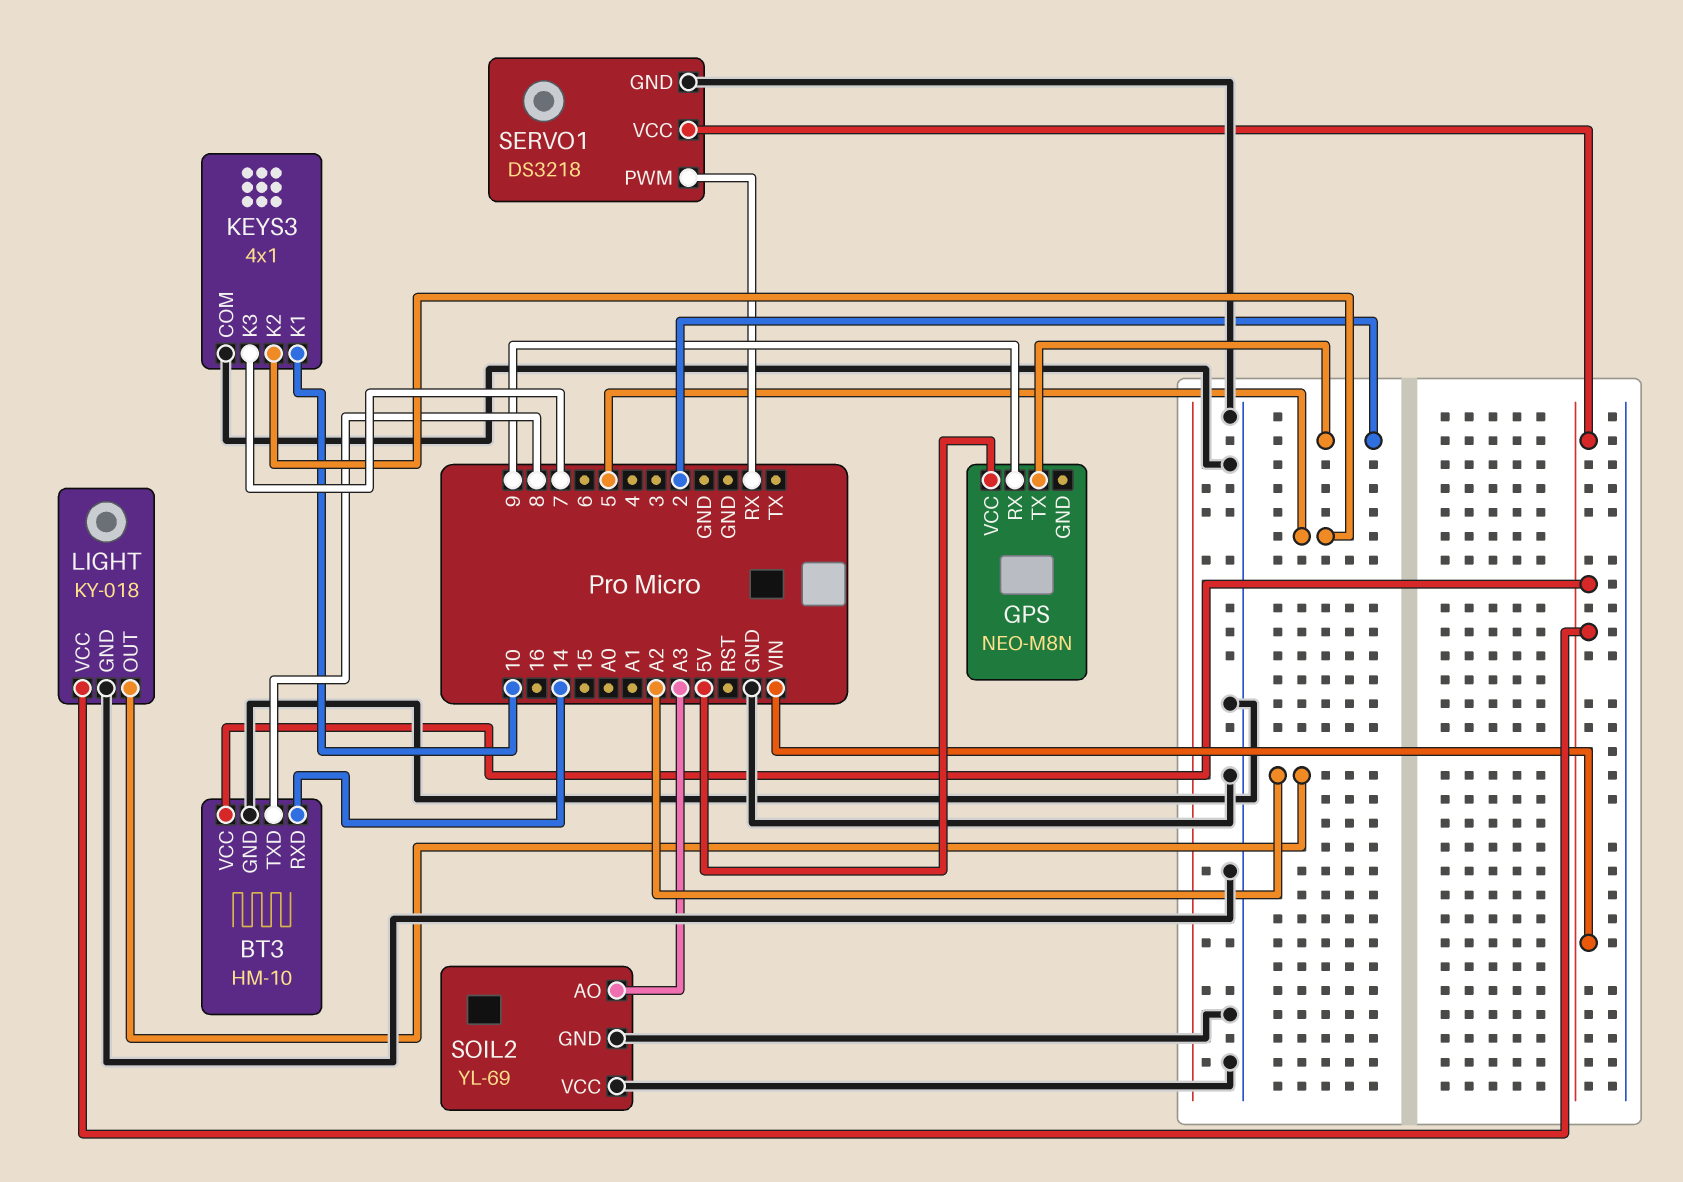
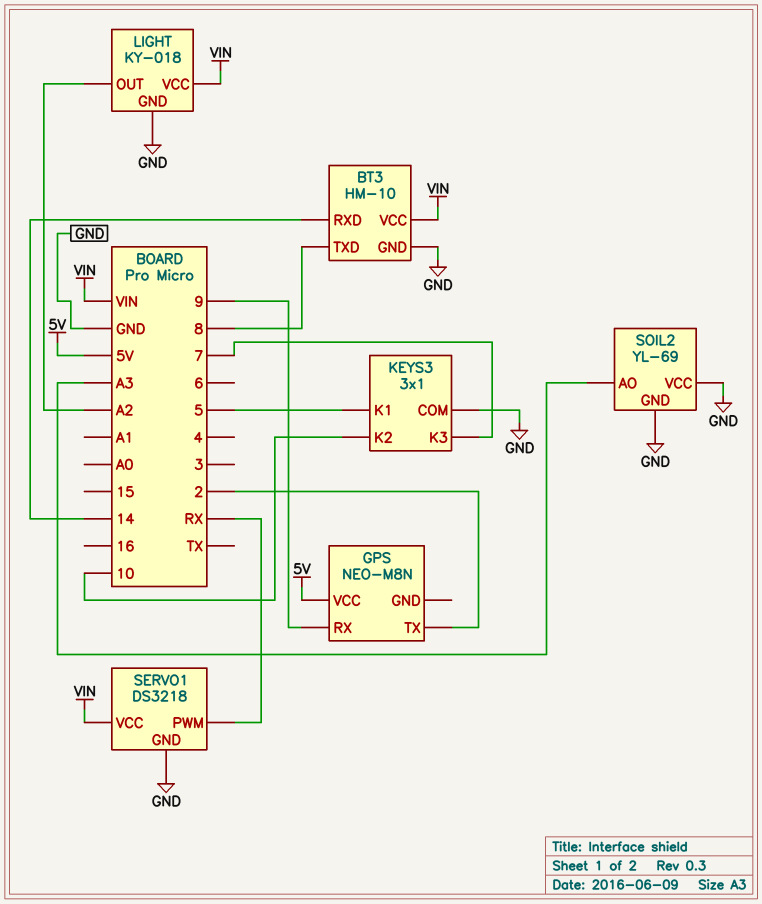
KEYS3: 4x1 -> 3x1
KEYS3 pin K1: 10 -> 5
KEYS3 pin K2: 5 -> 10

